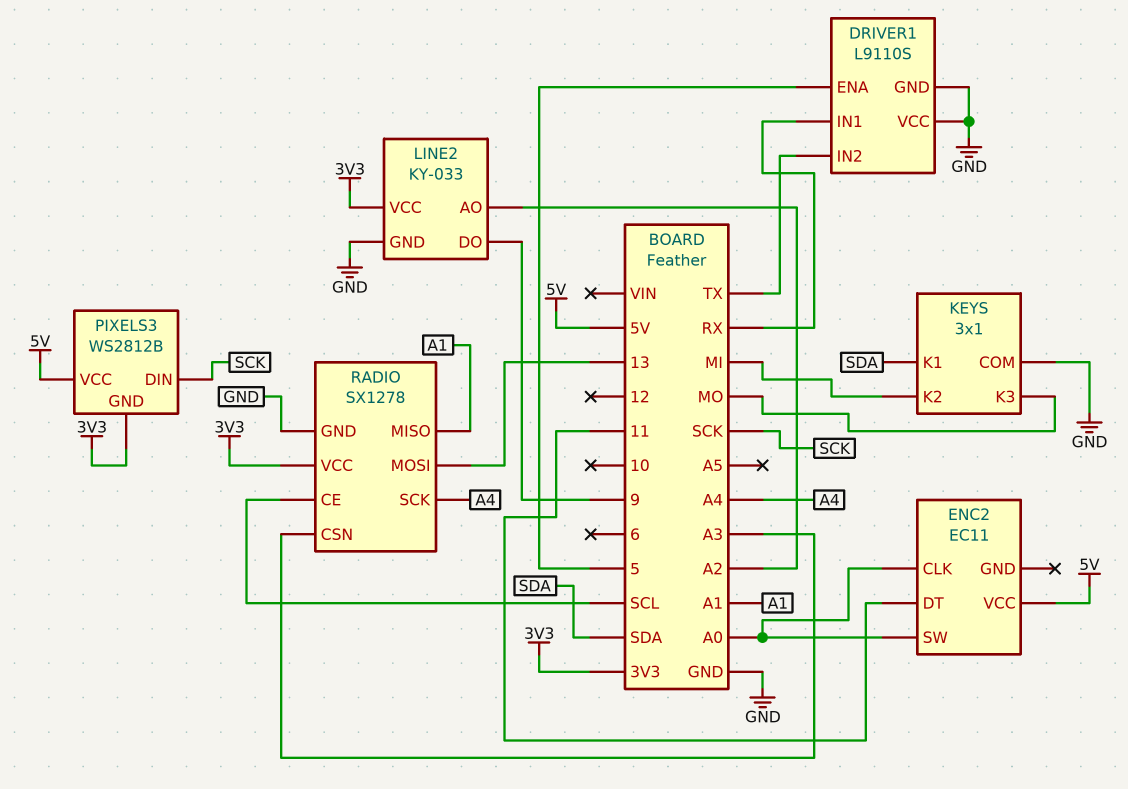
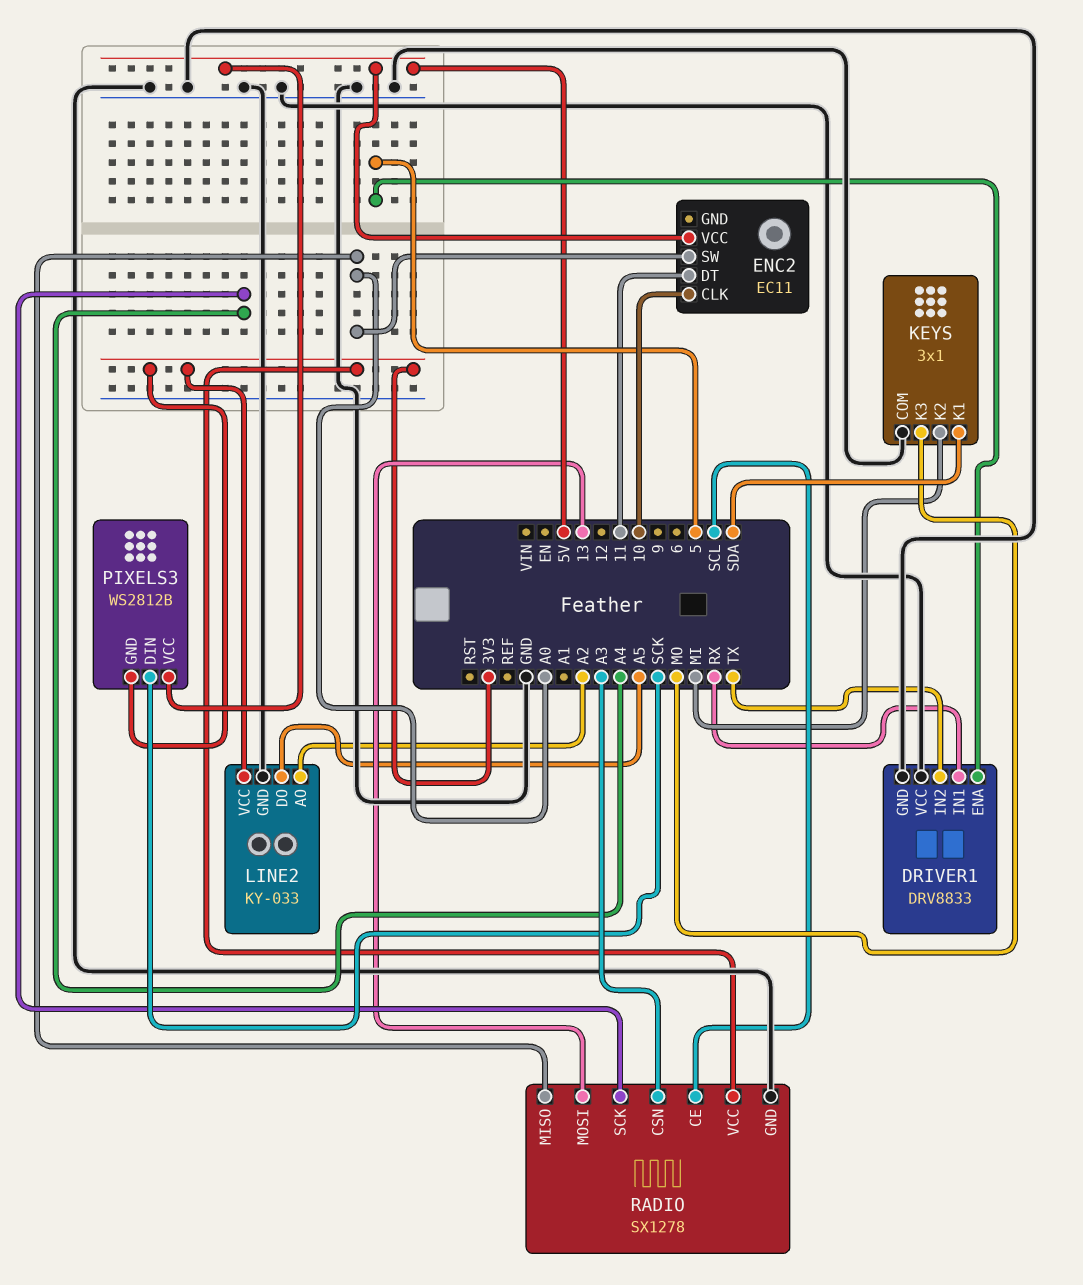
DRIVER1: L9110S -> DRV8833
ENC2 pin CLK: A0 -> 10
LINE2 pin DO: 9 -> A5
RADIO pin MISO: A1 -> A0

